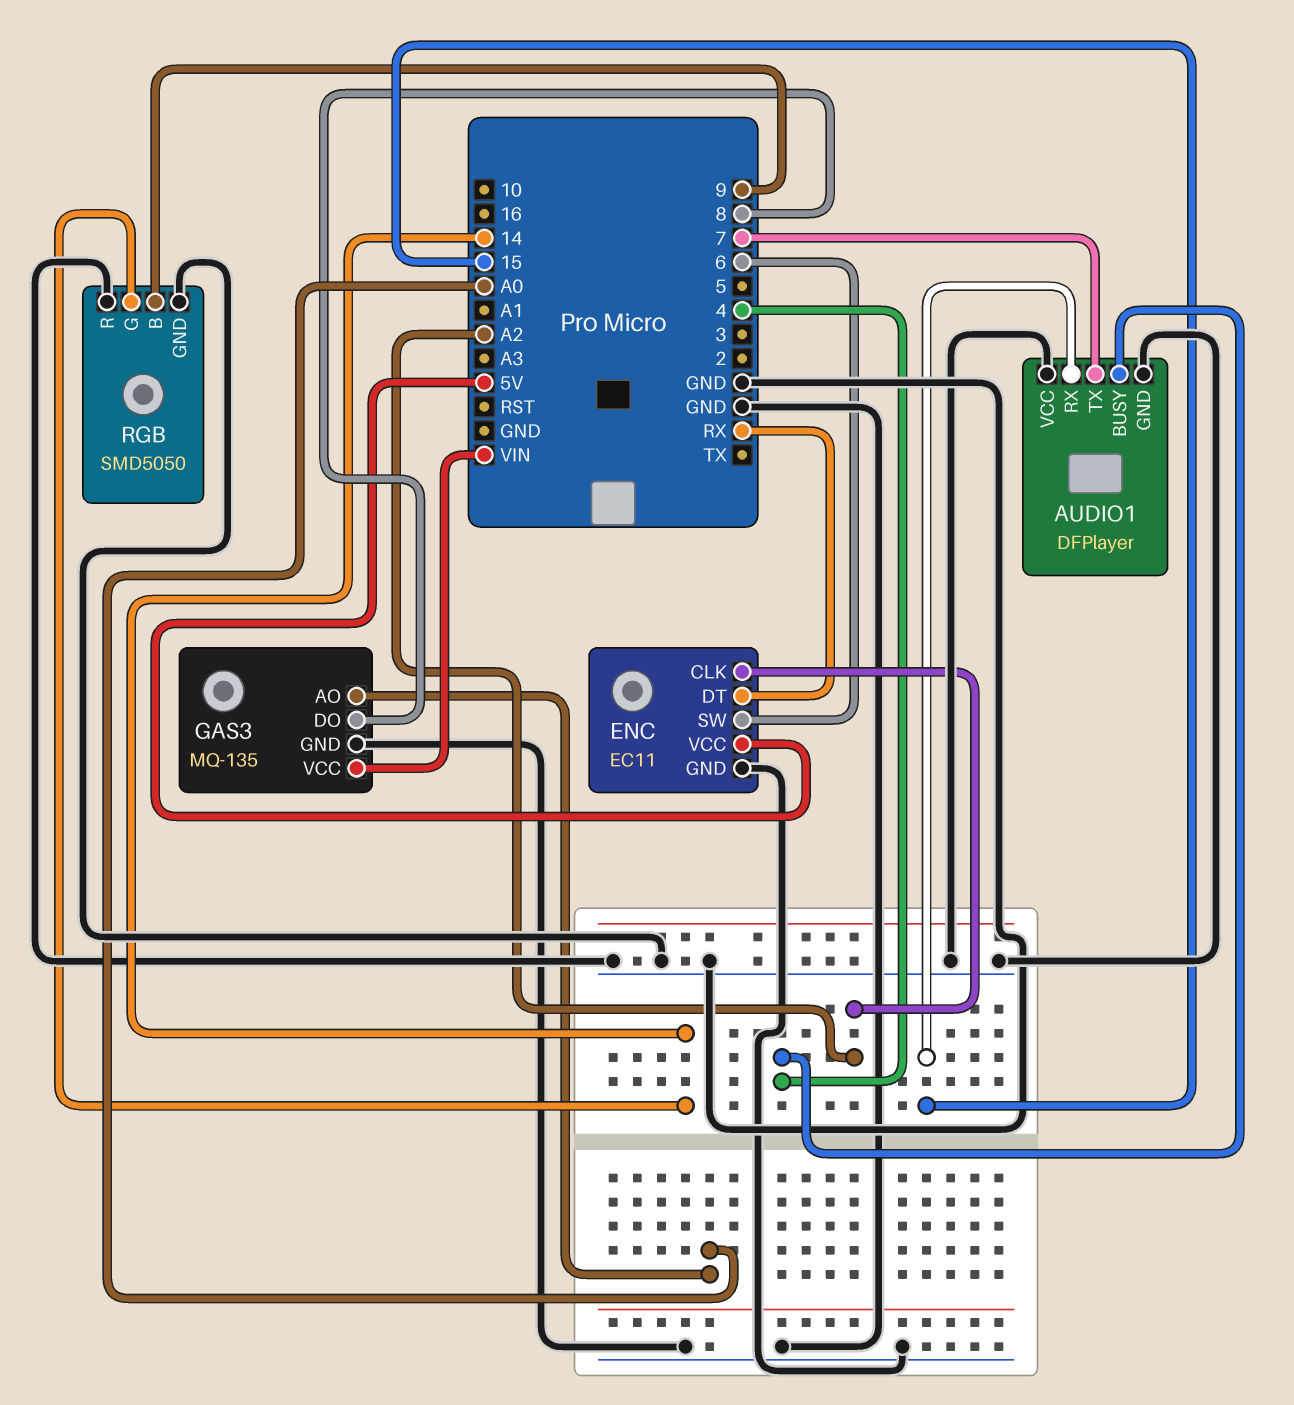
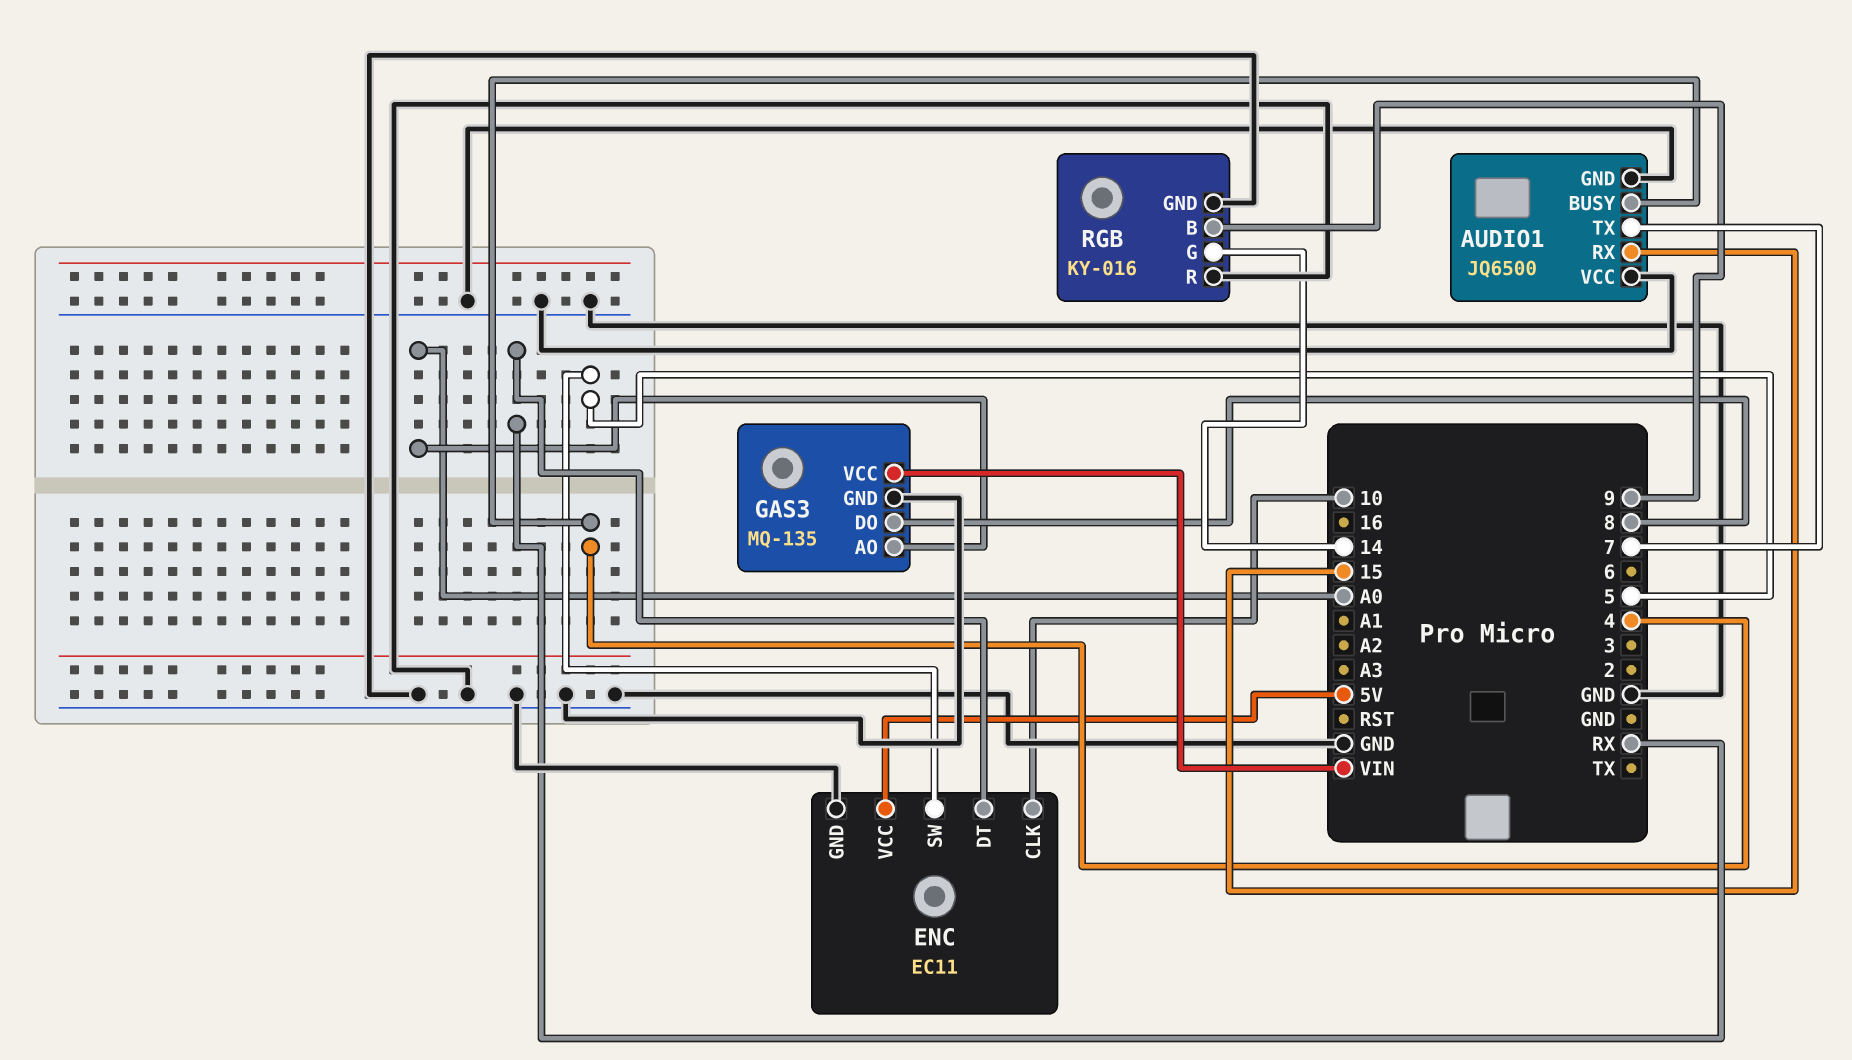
AUDIO1: DFPlayer -> JQ6500
ENC pin CLK: A2 -> 10
ENC pin SW: 6 -> 5
RGB: SMD5050 -> KY-016

